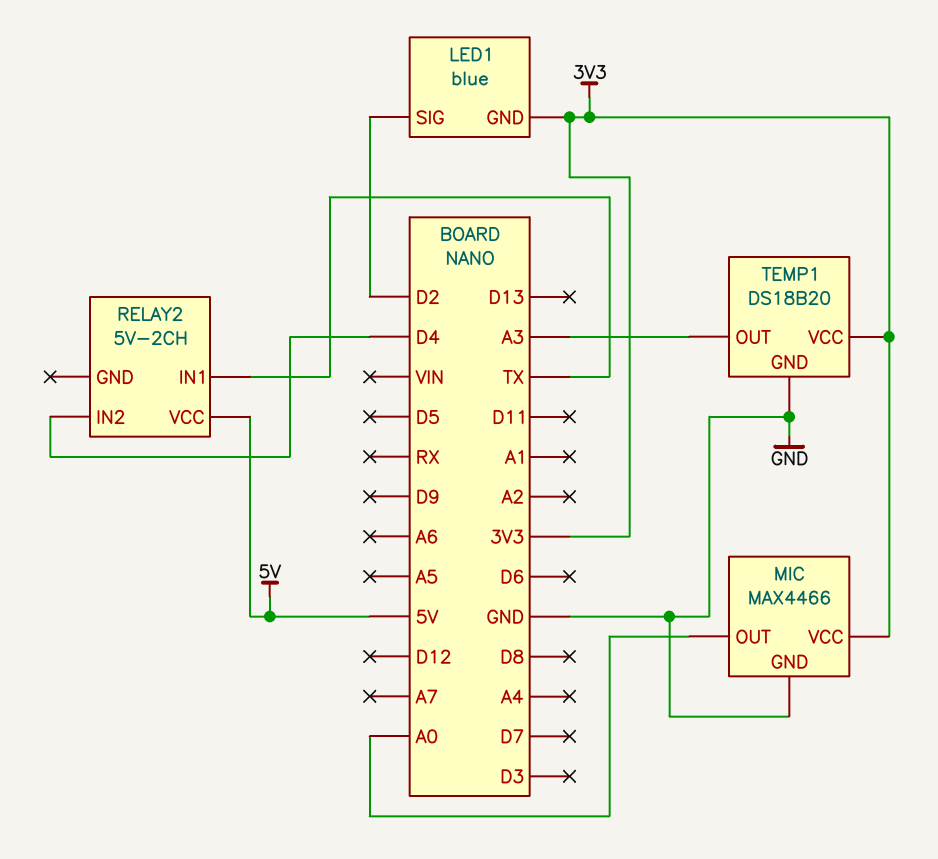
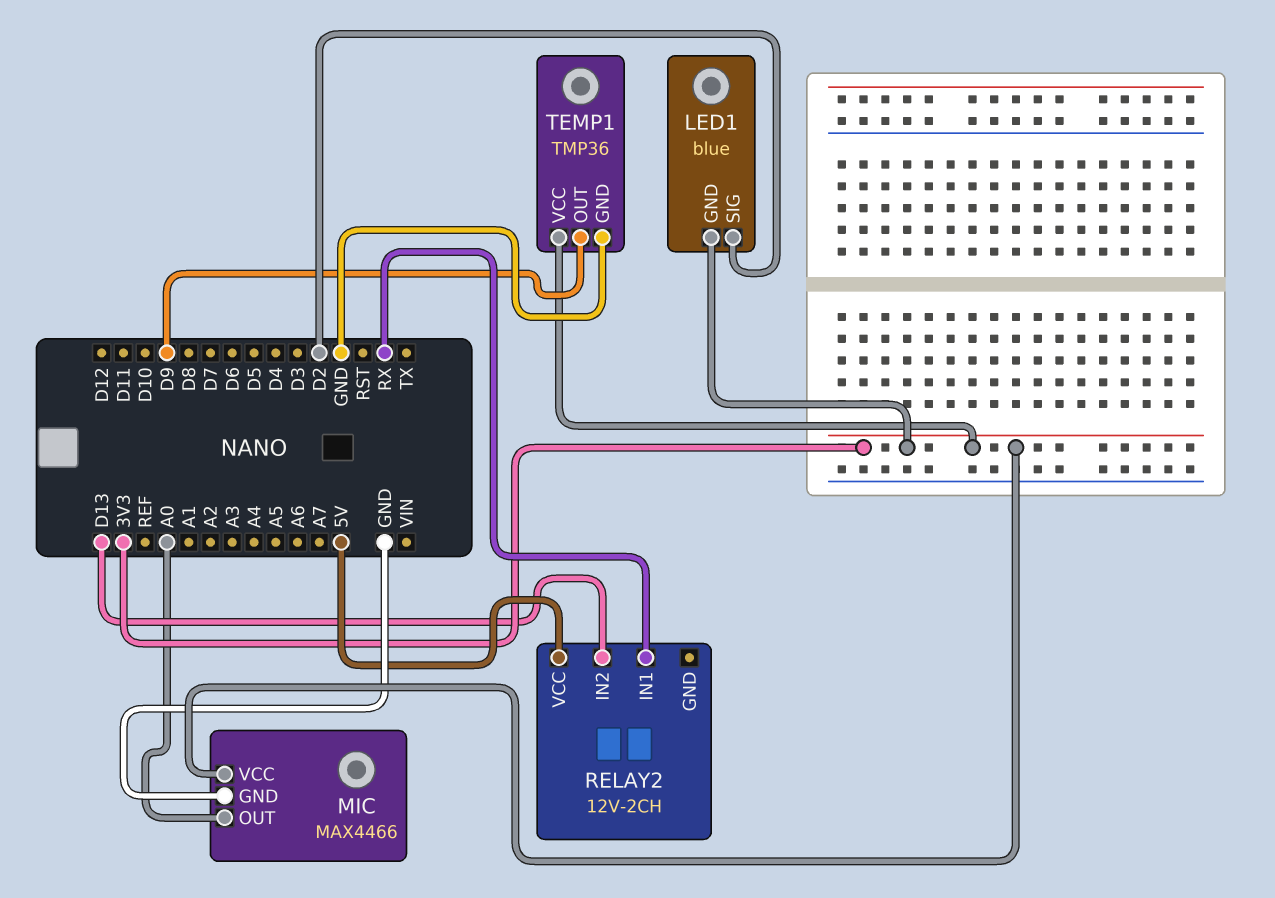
RELAY2: 5V-2CH -> 12V-2CH
RELAY2 pin IN1: TX -> RX
RELAY2 pin IN2: D4 -> D13
TEMP1: DS18B20 -> TMP36
TEMP1 pin OUT: A3 -> D9

